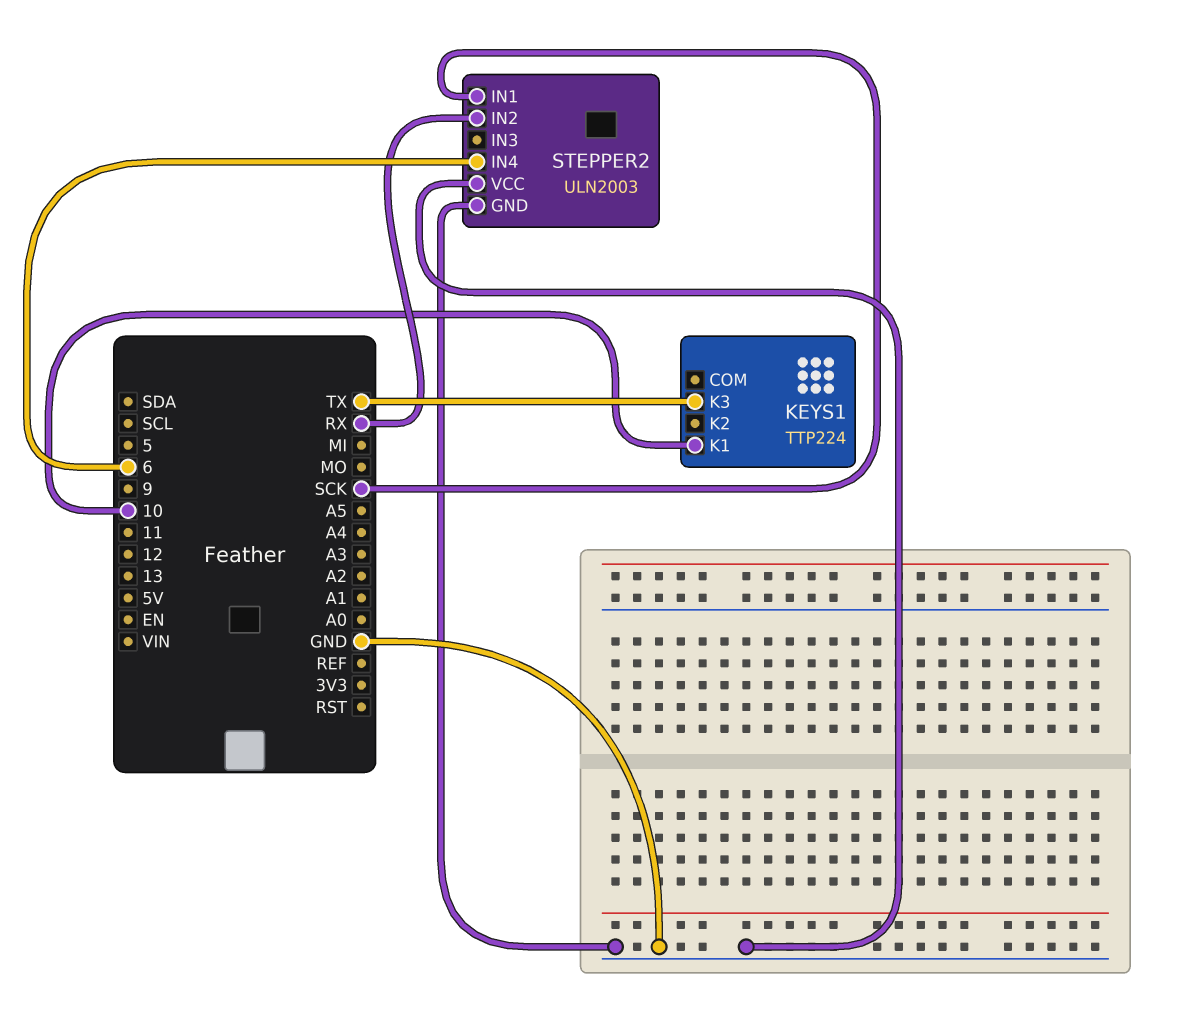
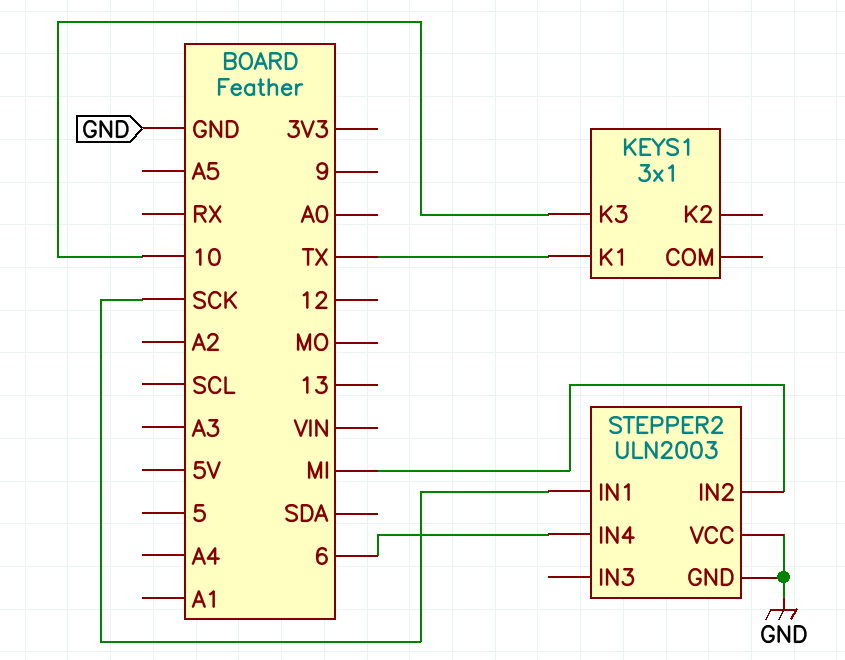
KEYS1: TTP224 -> 3x1
KEYS1 pin K1: 10 -> TX
KEYS1 pin K3: TX -> 10
STEPPER2 pin IN2: RX -> MI

